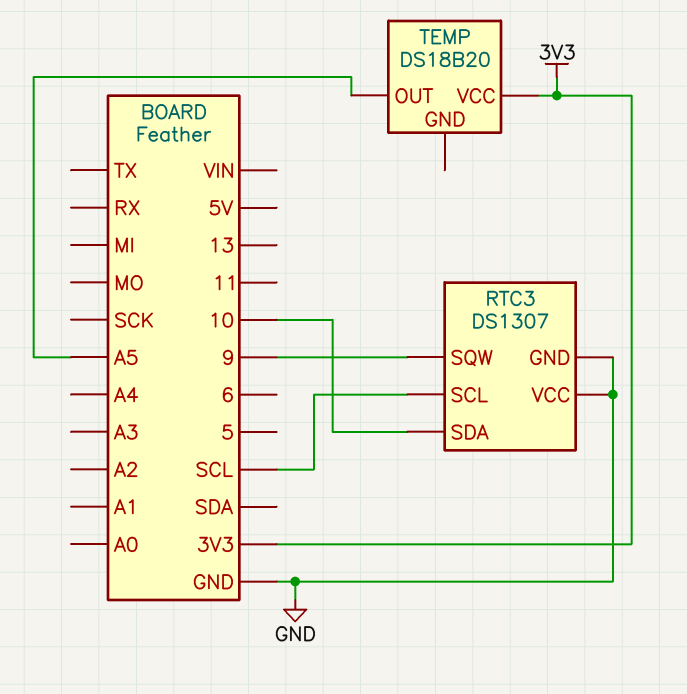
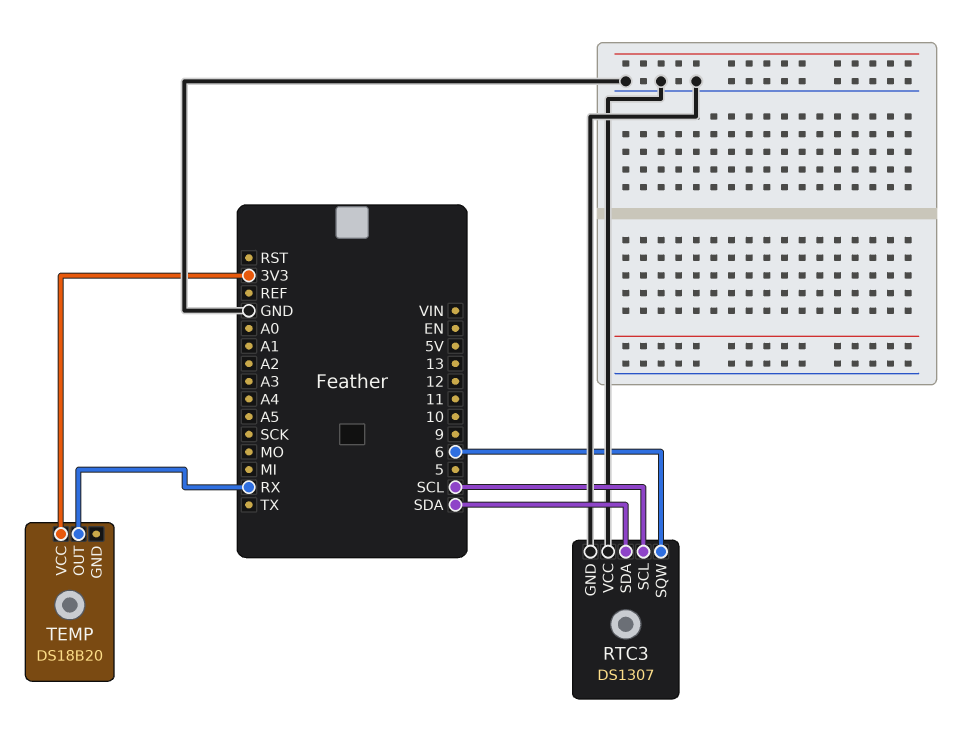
RTC3 pin SDA: 10 -> SDA
RTC3 pin SQW: 9 -> 6
TEMP pin OUT: A5 -> RX

